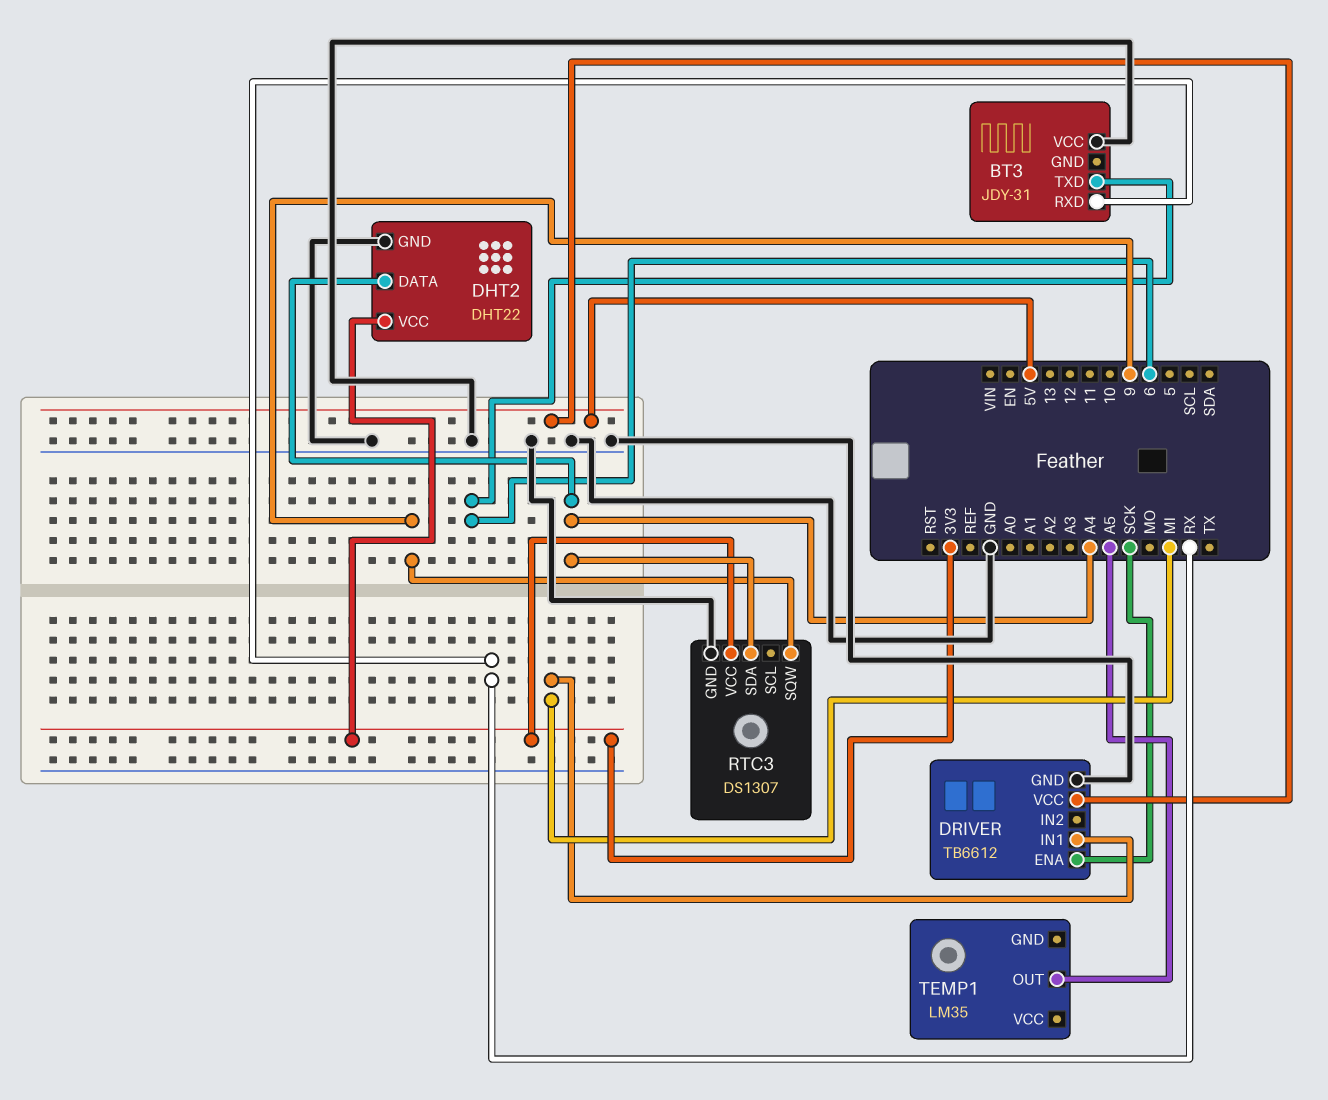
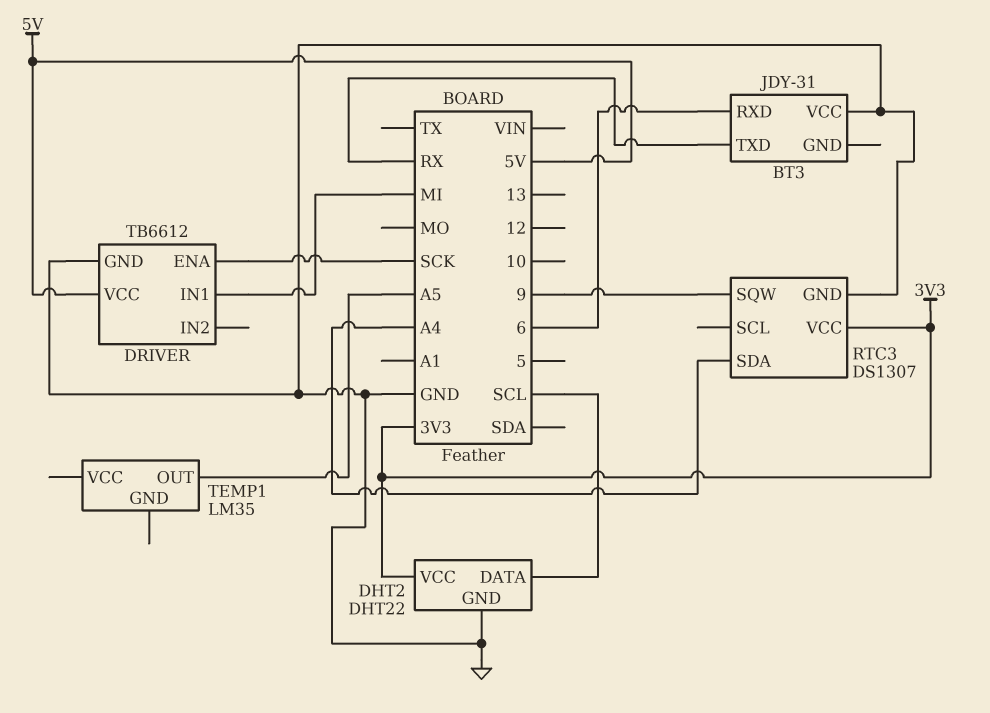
BT3 pin RXD: RX -> 6
BT3 pin TXD: 6 -> RX
DHT2 pin DATA: A4 -> SCL

